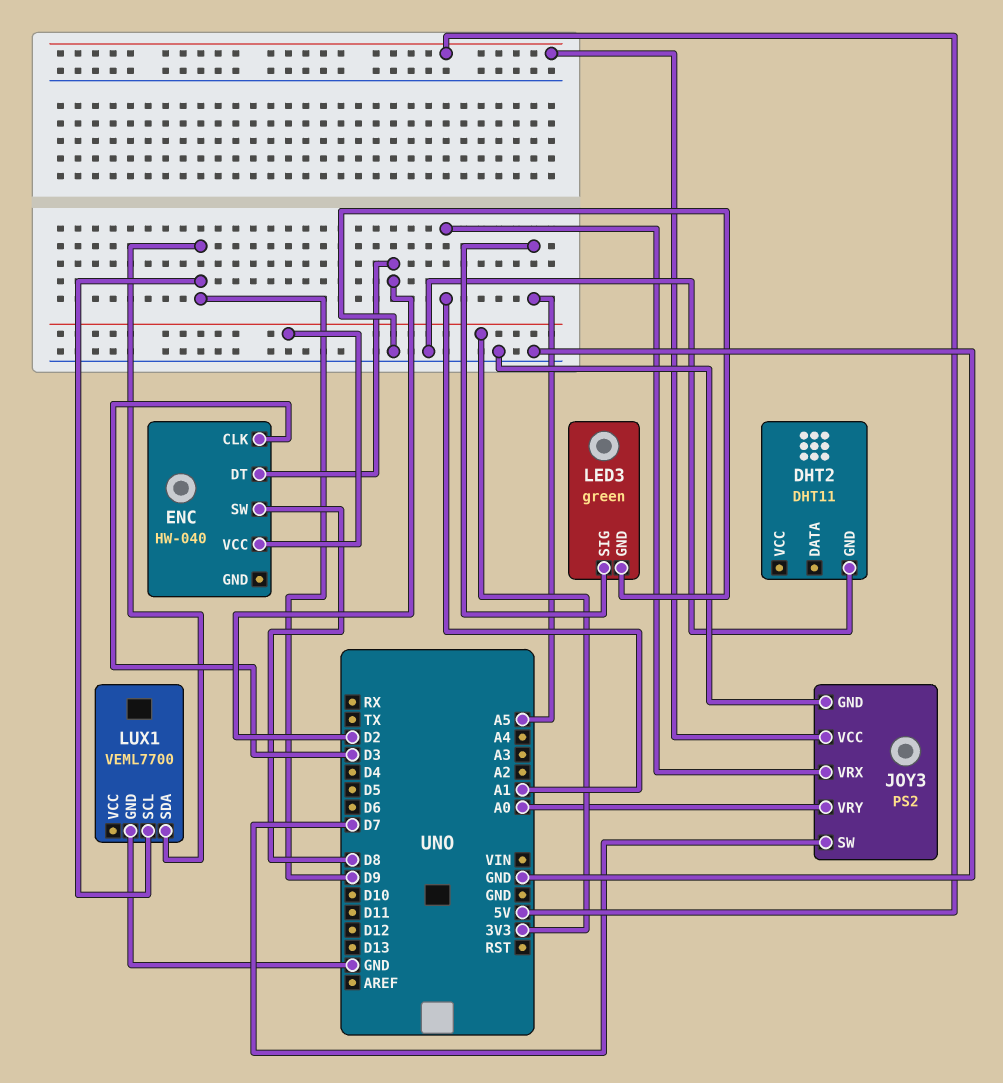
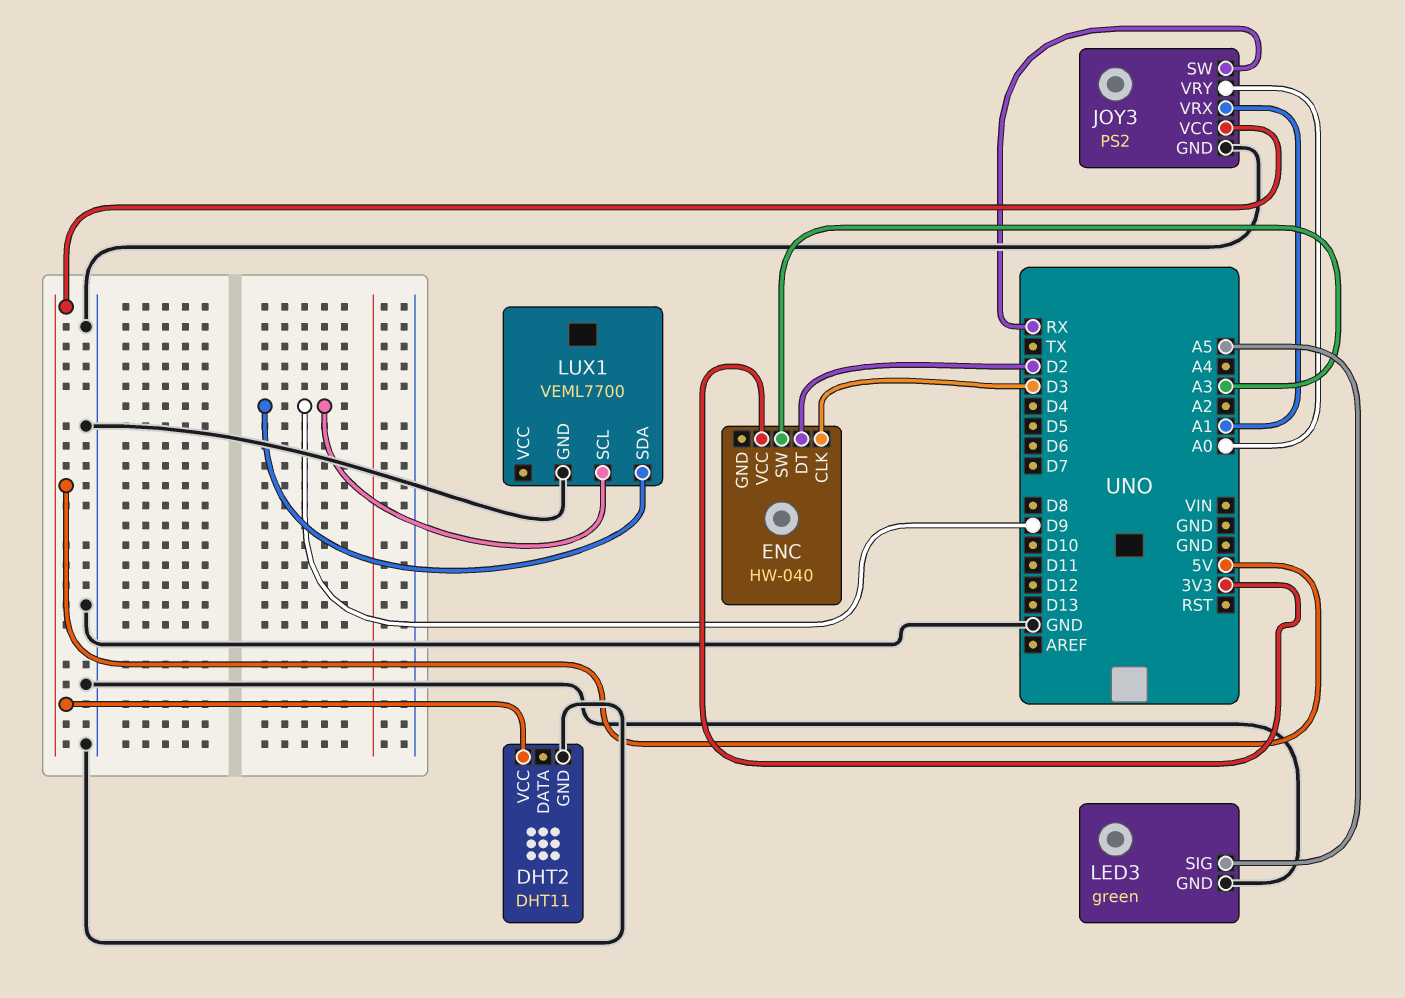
DHT2 pin VCC: none -> 5V
ENC pin SW: D8 -> A3
JOY3 pin SW: D7 -> RX

